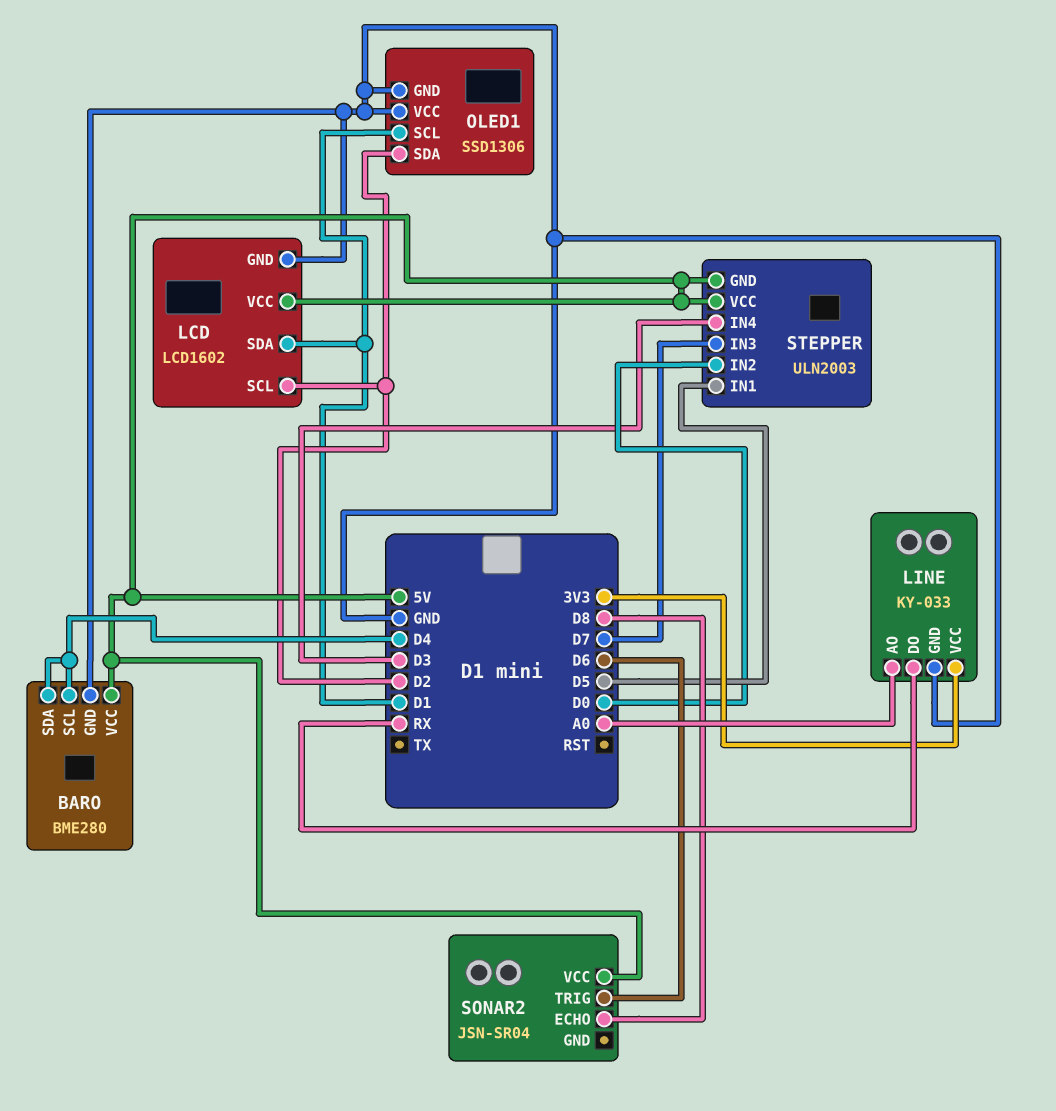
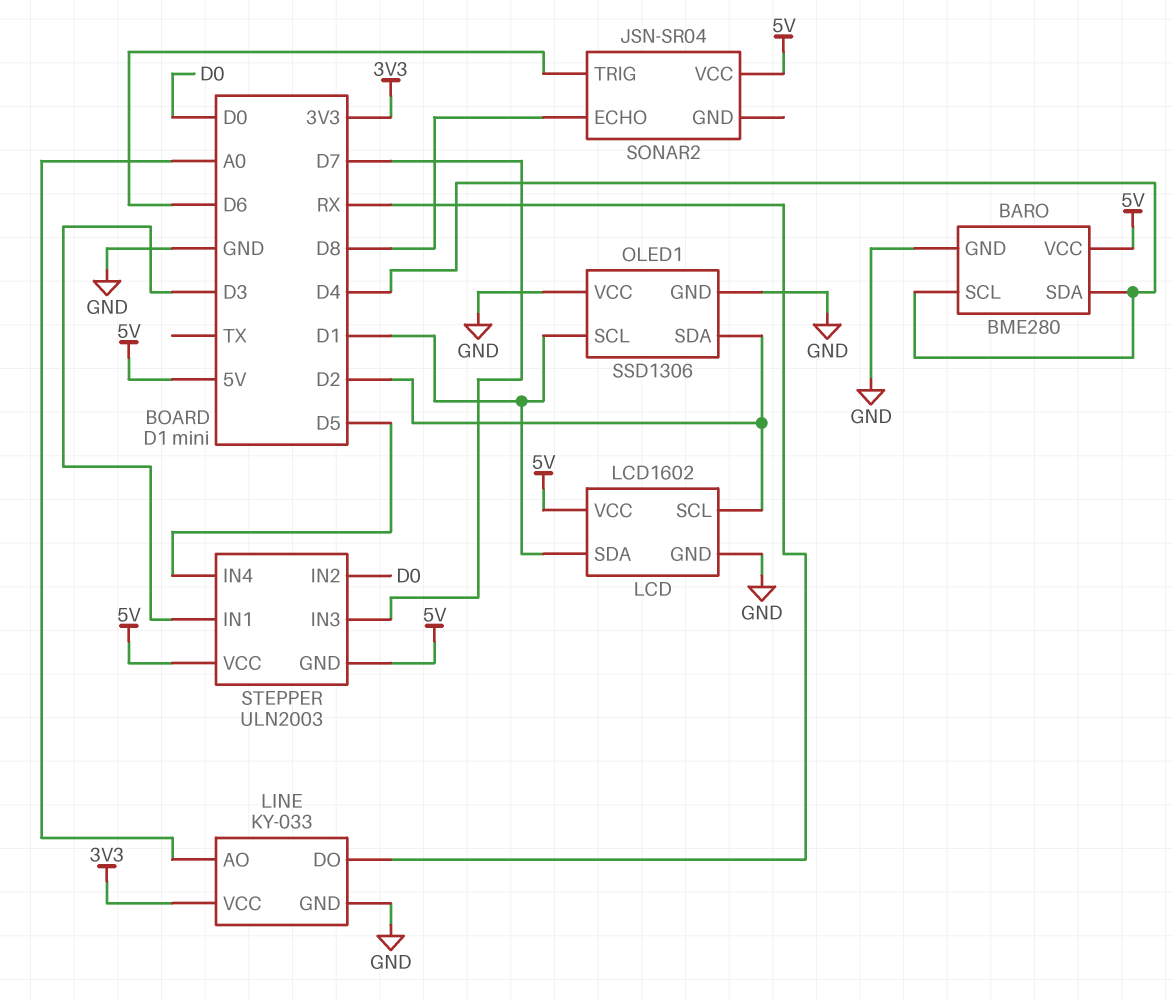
STEPPER pin IN1: D5 -> D3
STEPPER pin IN4: D3 -> D5

